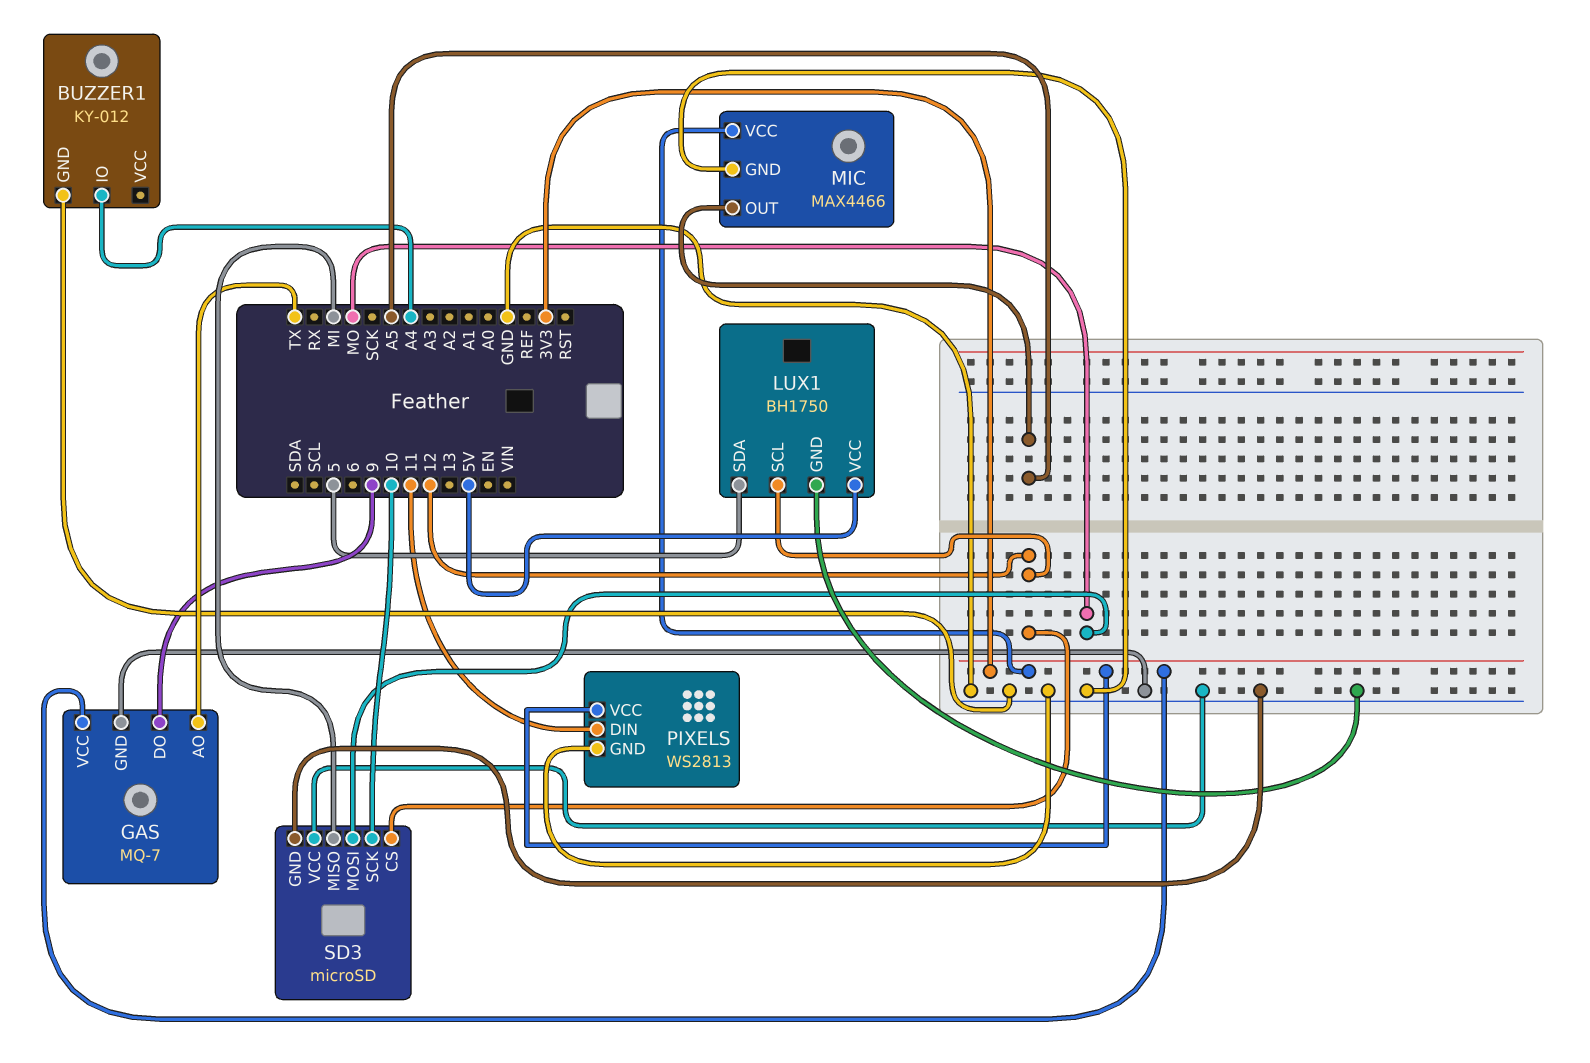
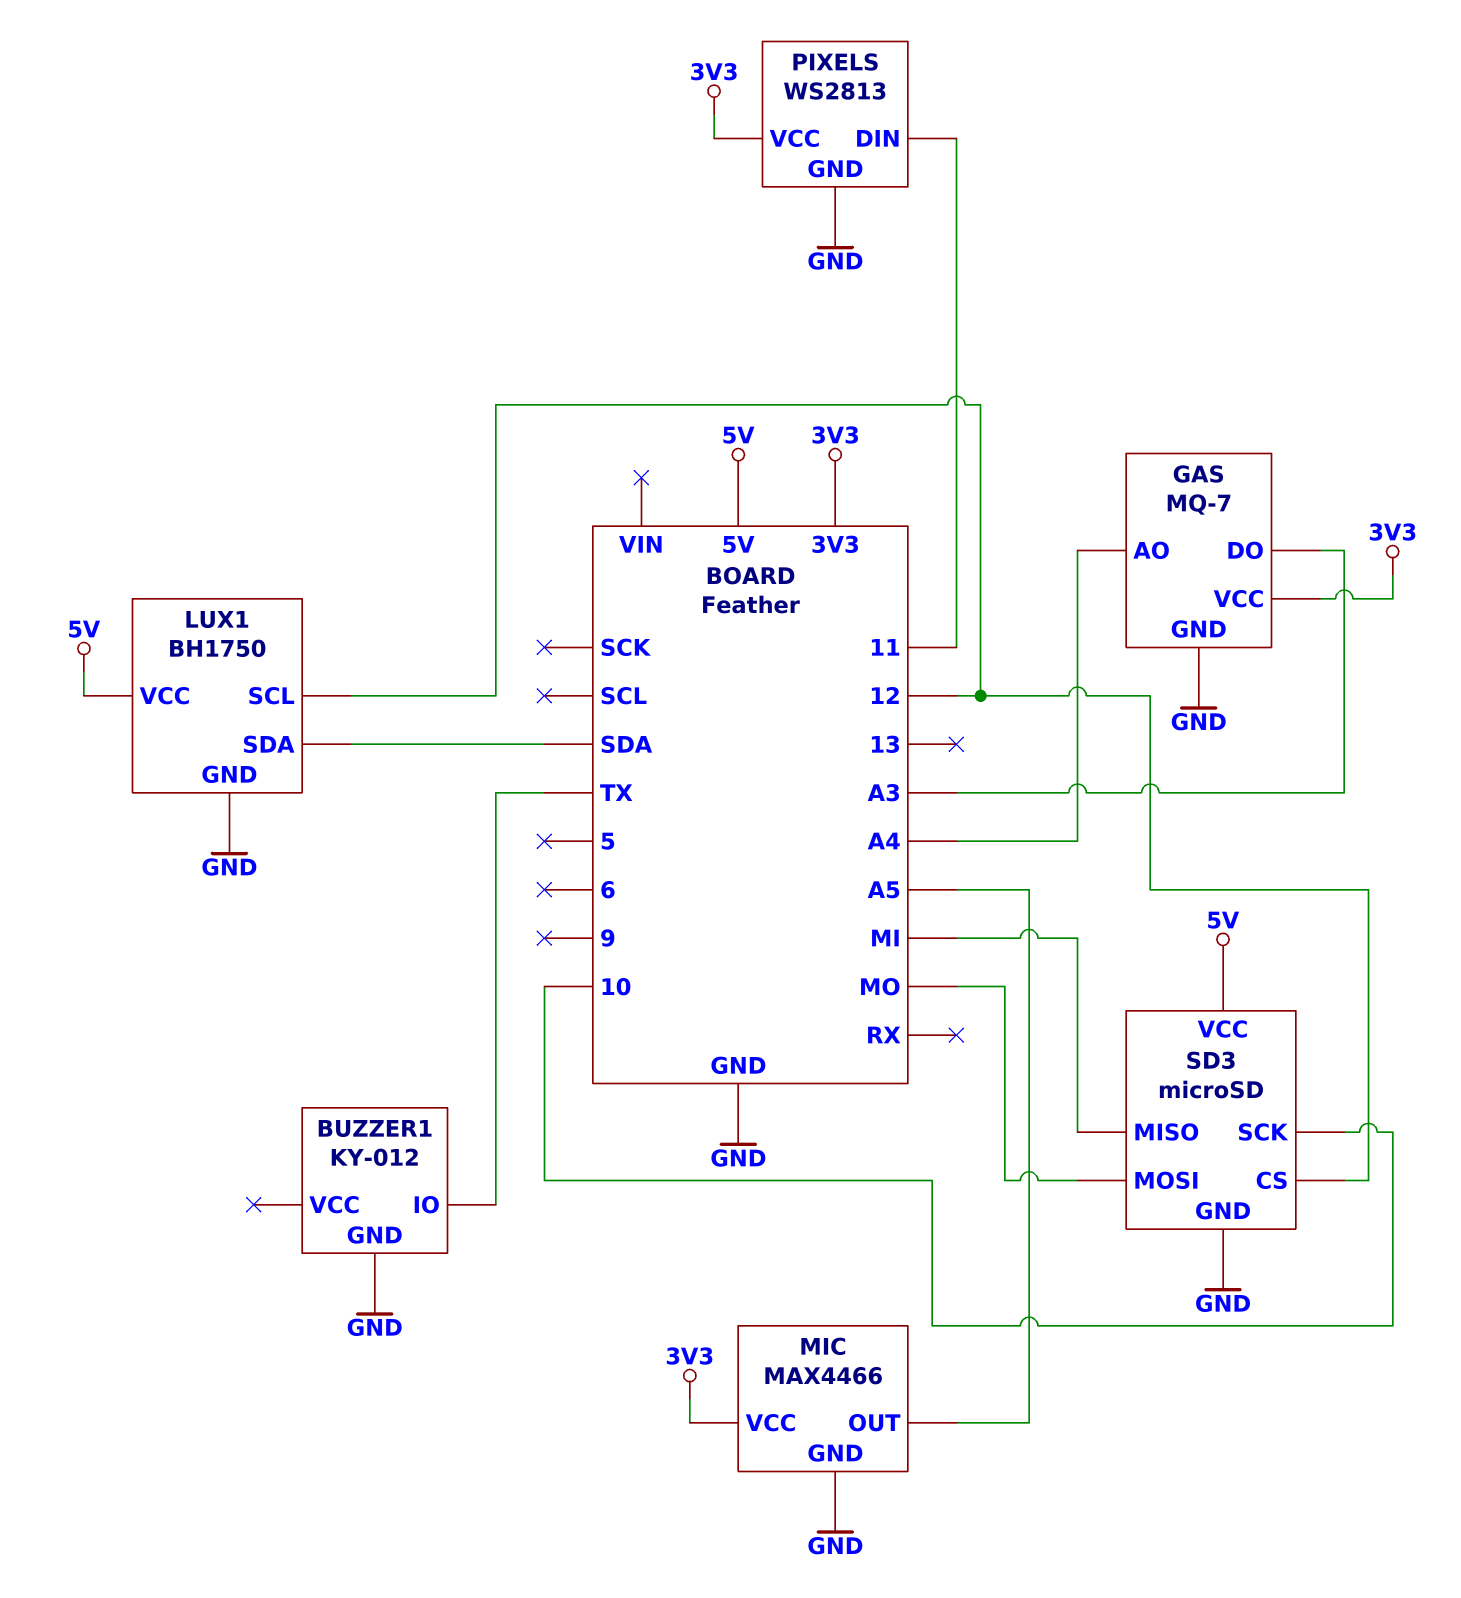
BUZZER1 pin IO: A4 -> TX
GAS pin AO: TX -> A4
GAS pin DO: 9 -> A3
LUX1 pin SDA: 5 -> SDA
SD3 pin VCC: GND -> 5V

